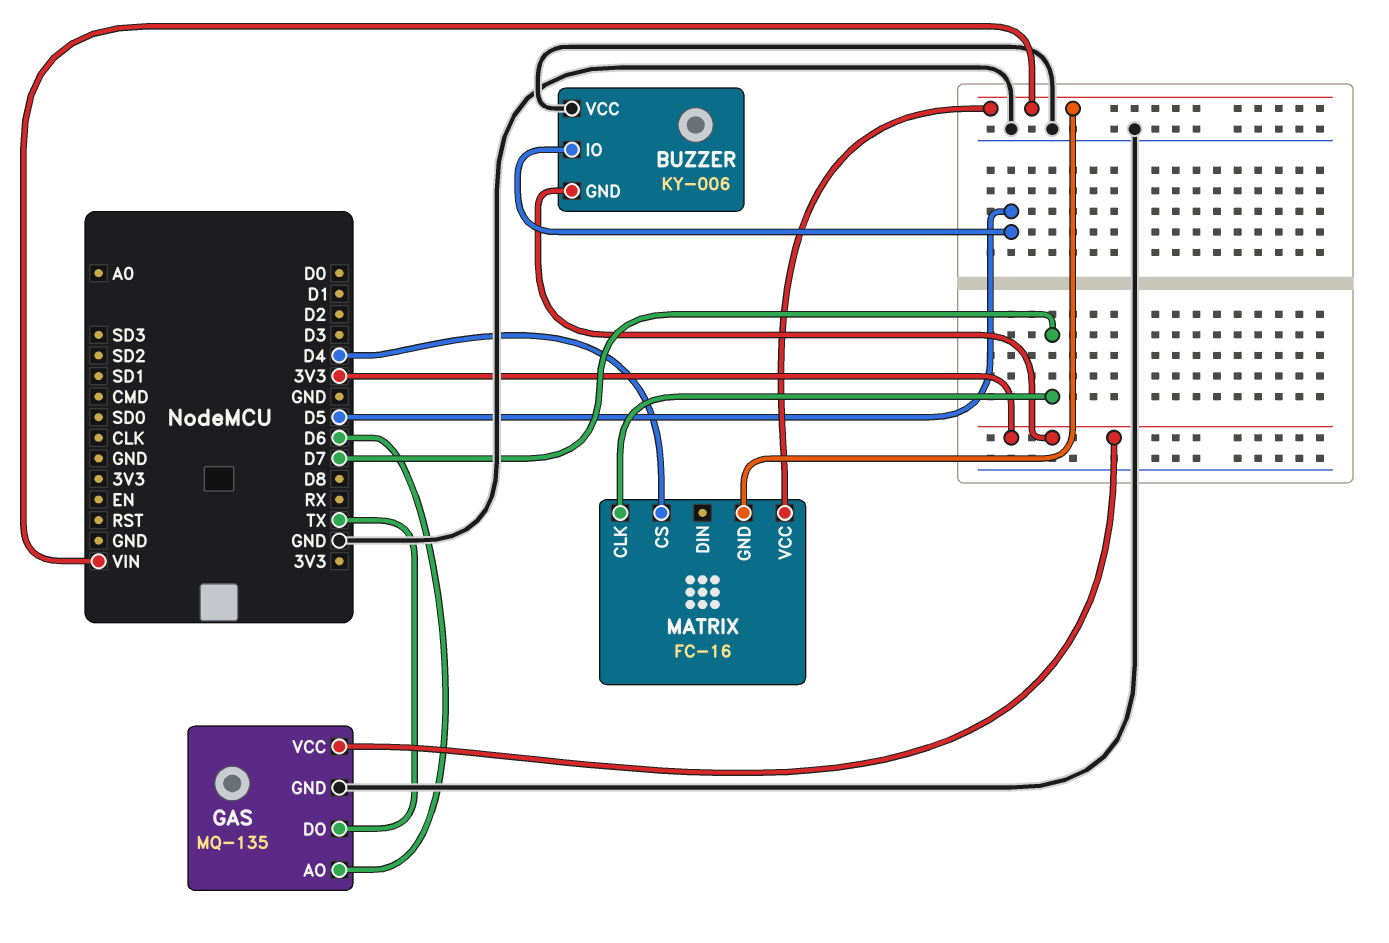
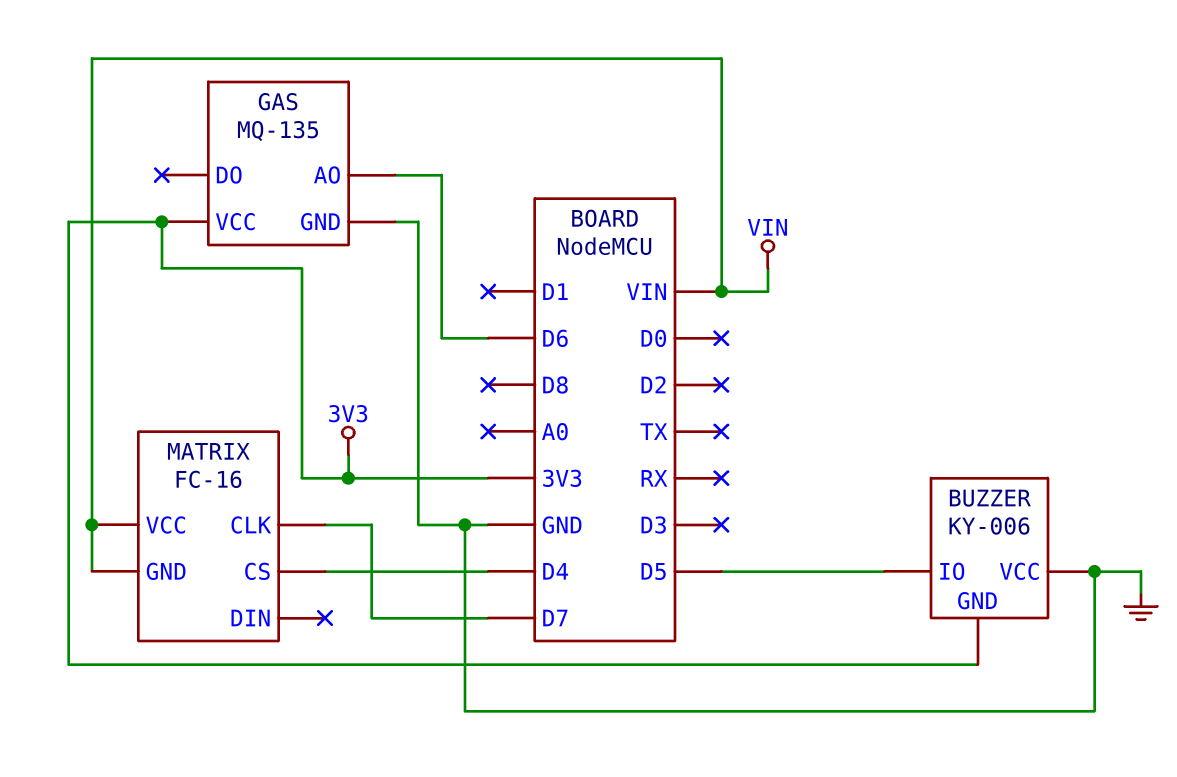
GAS pin DO: TX -> none

